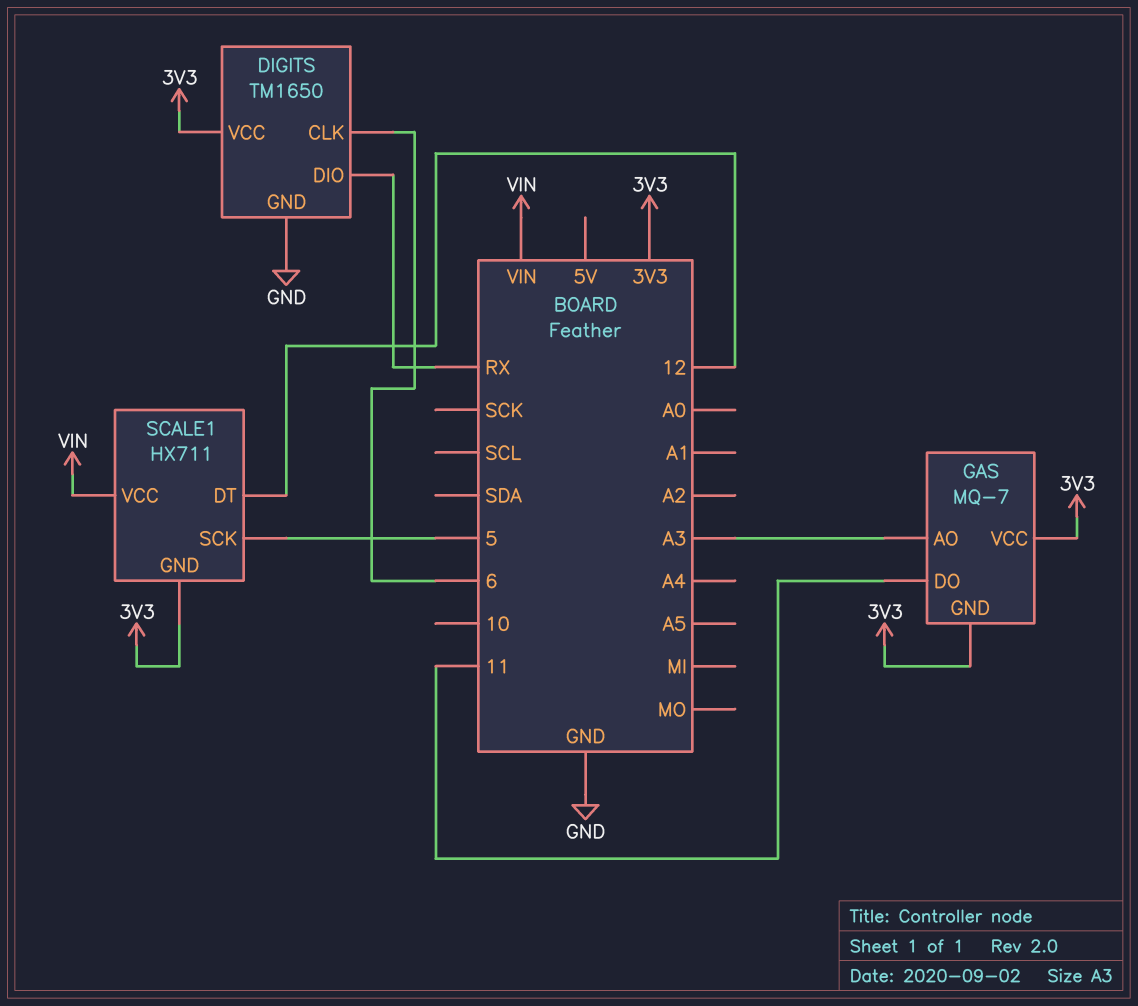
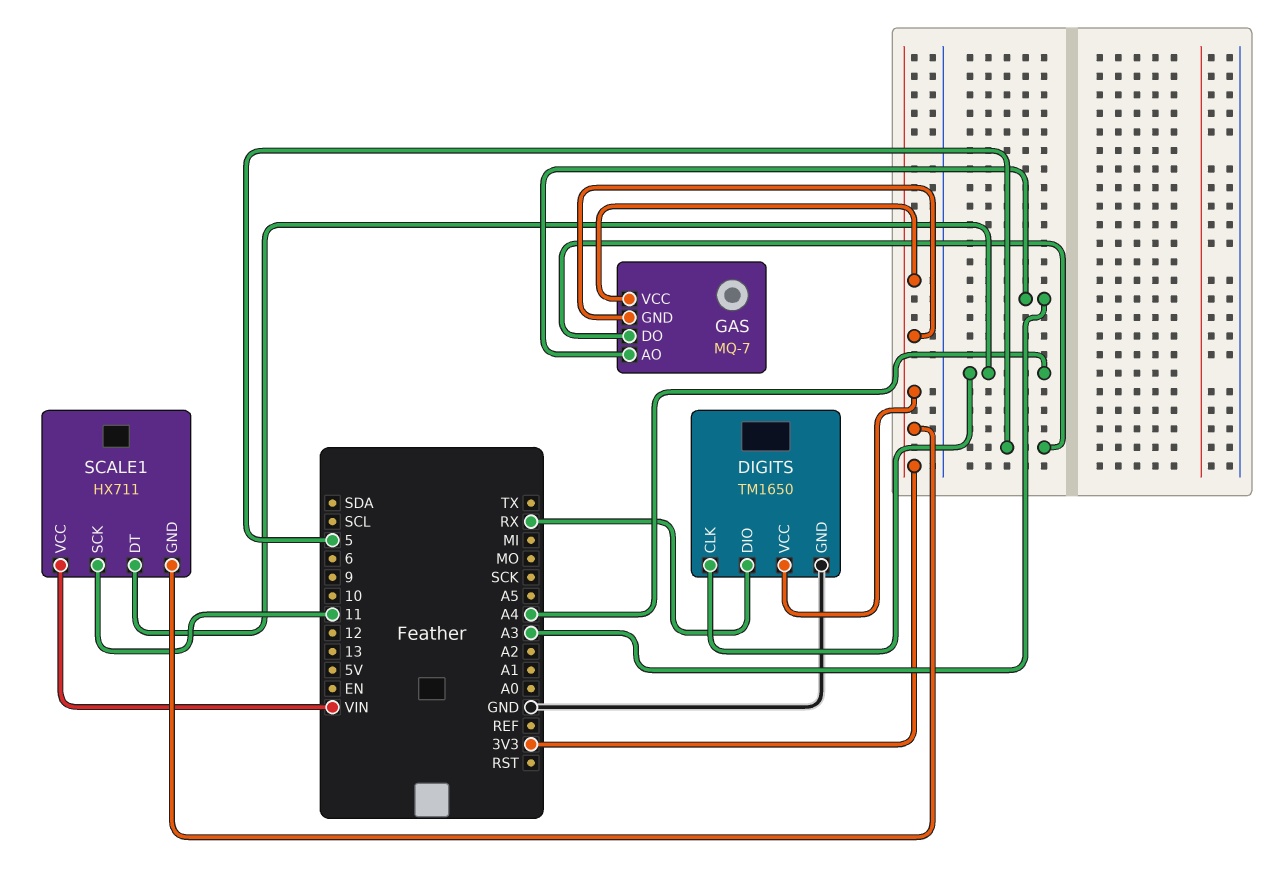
DIGITS pin CLK: 6 -> A4
GAS pin DO: 11 -> 5
SCALE1 pin DT: 12 -> A4
SCALE1 pin SCK: 5 -> 11

